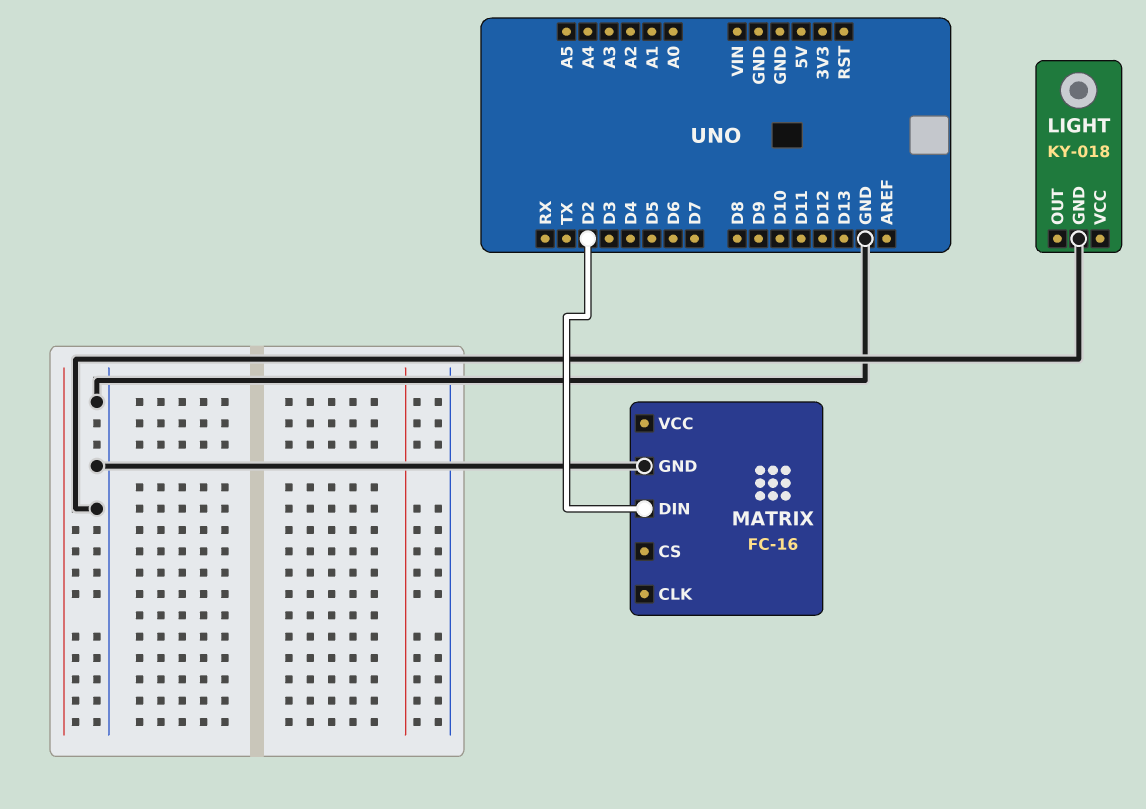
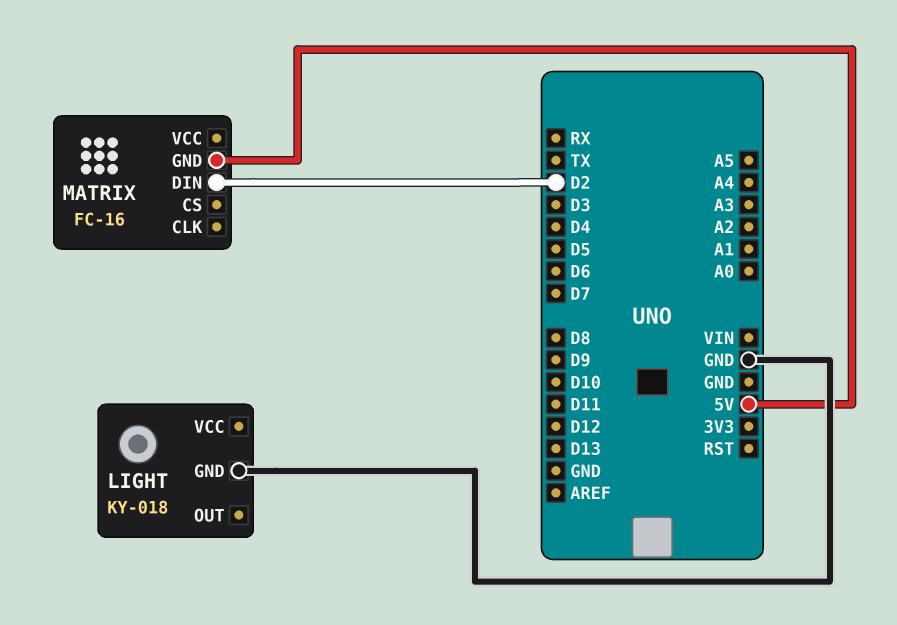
MATRIX pin GND: GND -> 5V

